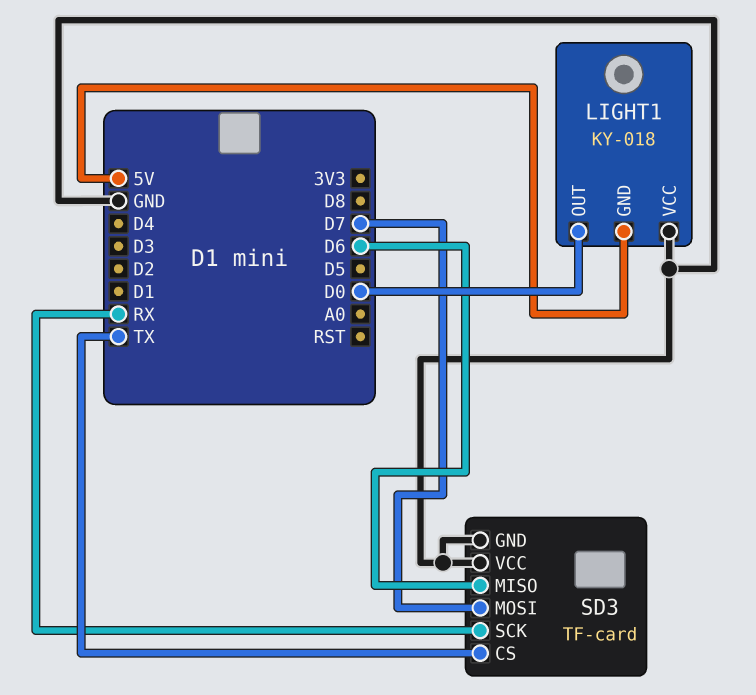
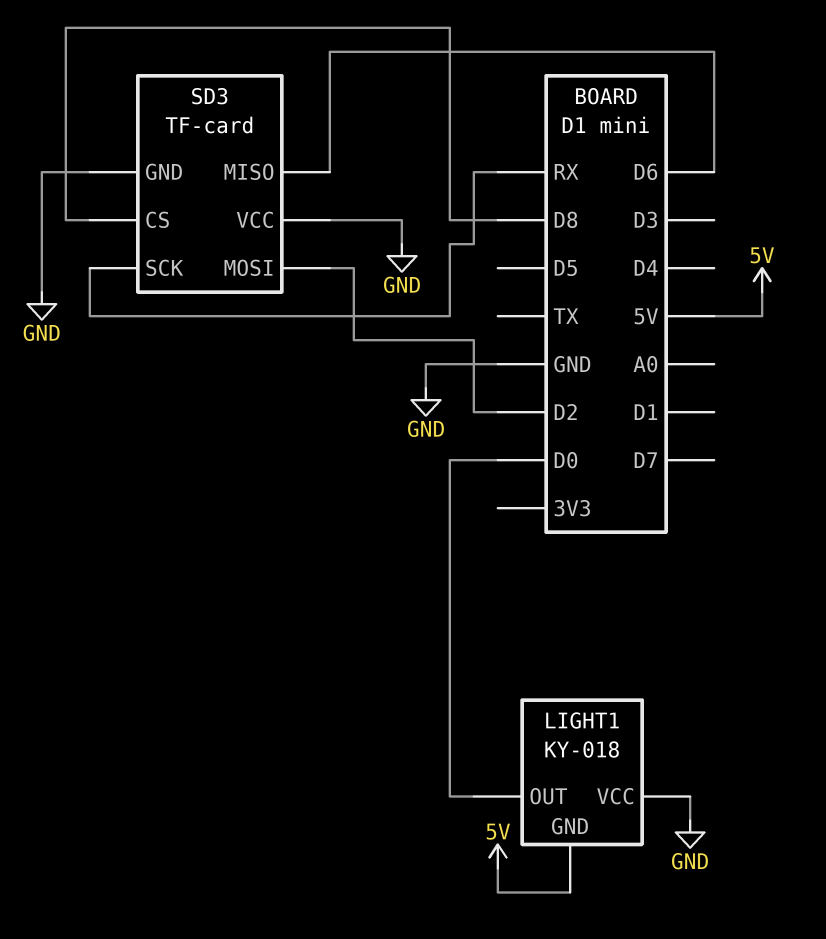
SD3 pin CS: TX -> D8
SD3 pin MOSI: D7 -> D2

